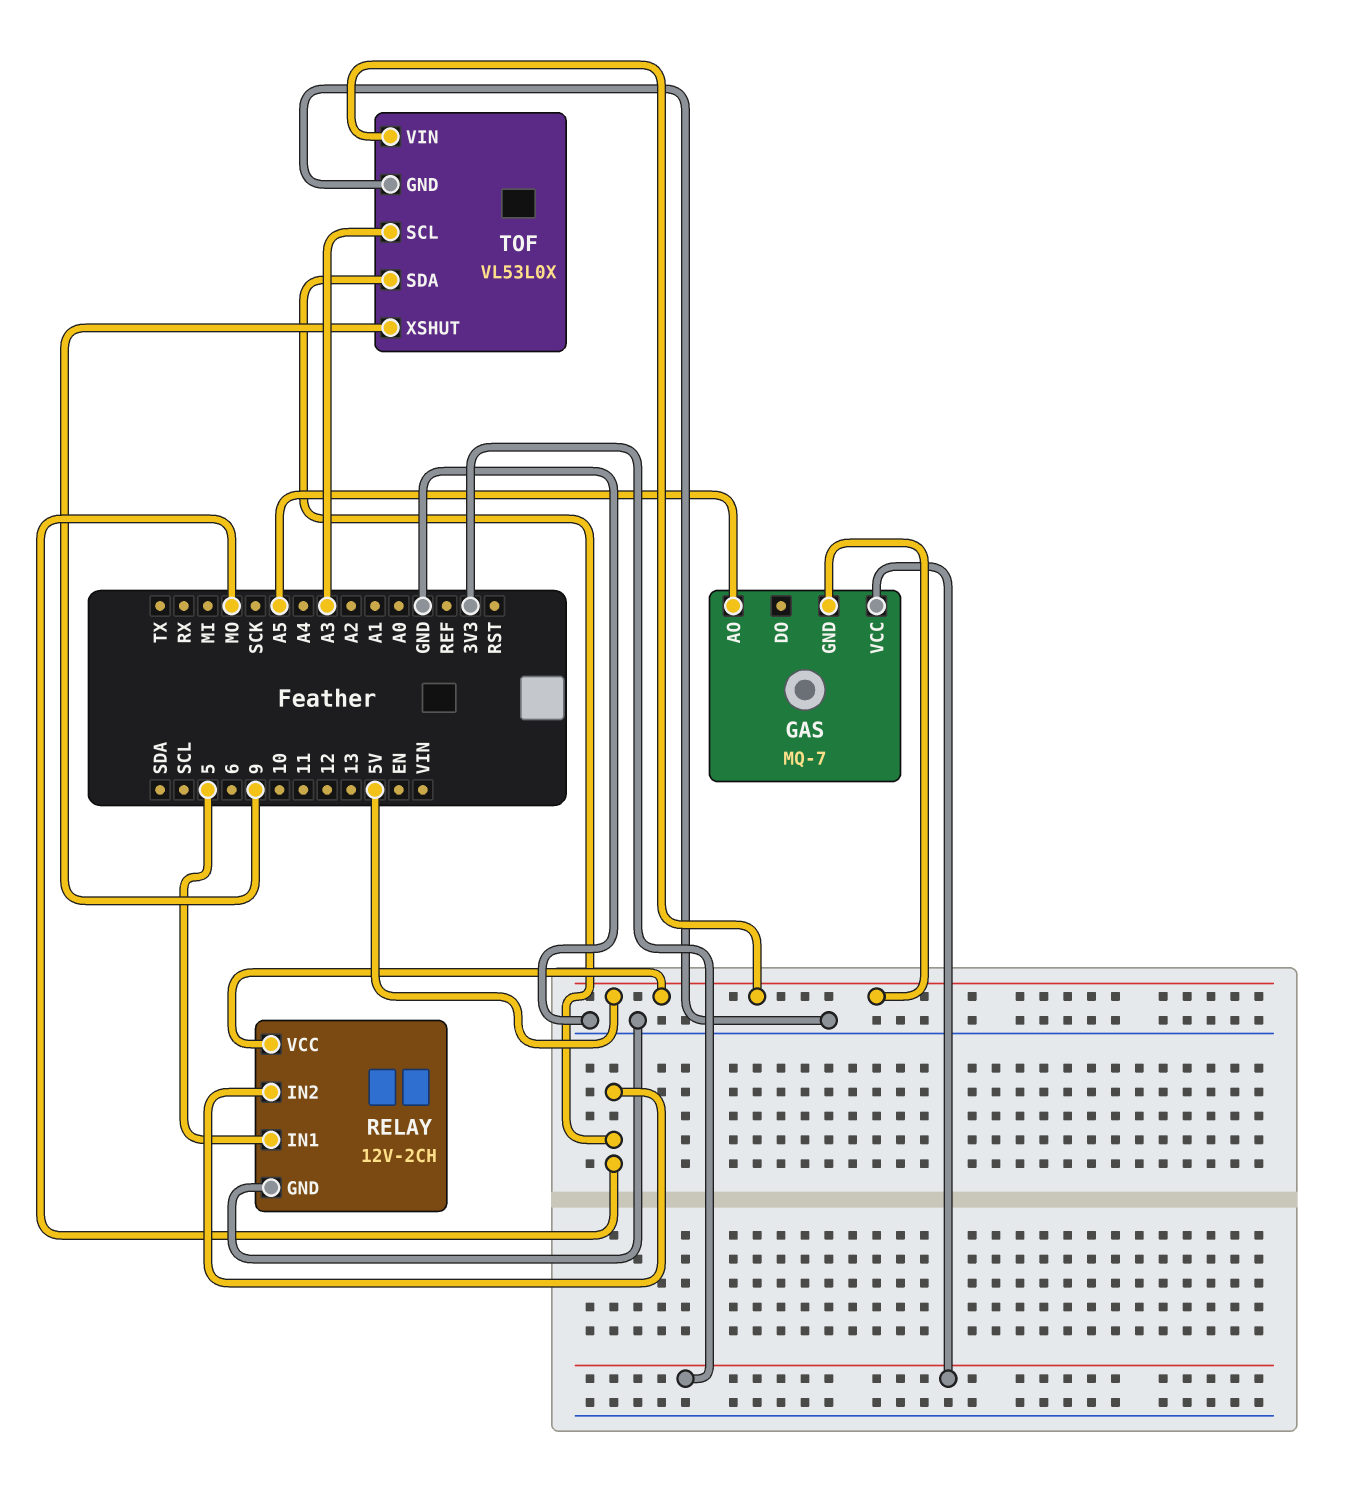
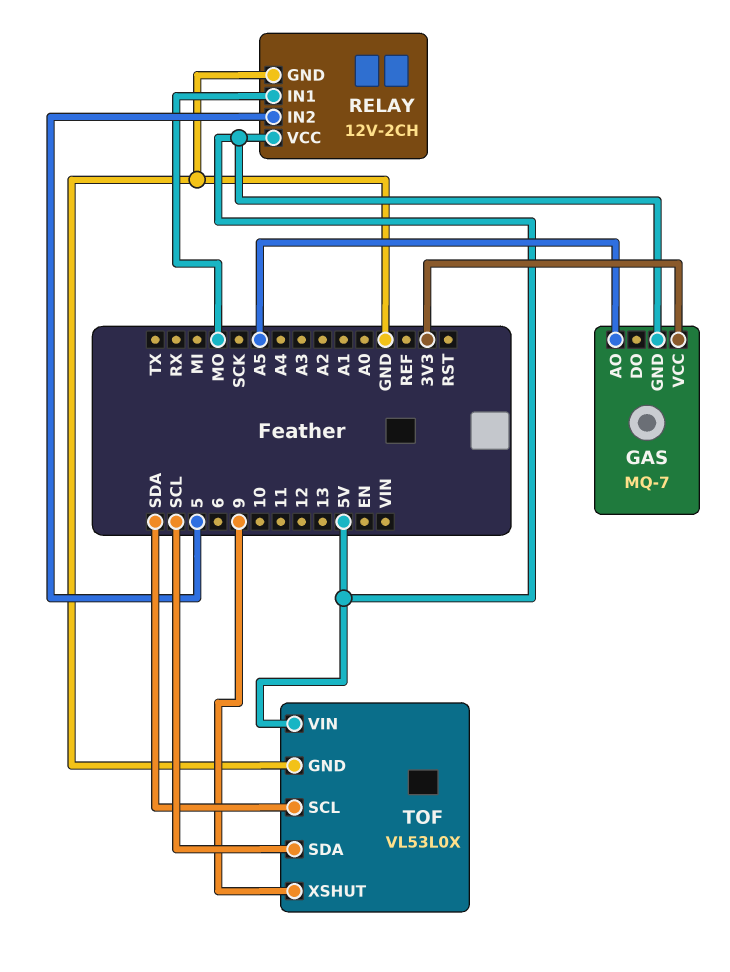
RELAY pin IN1: 5 -> MO
RELAY pin IN2: MO -> 5
TOF pin SCL: A3 -> SDA
TOF pin SDA: MO -> SCL

